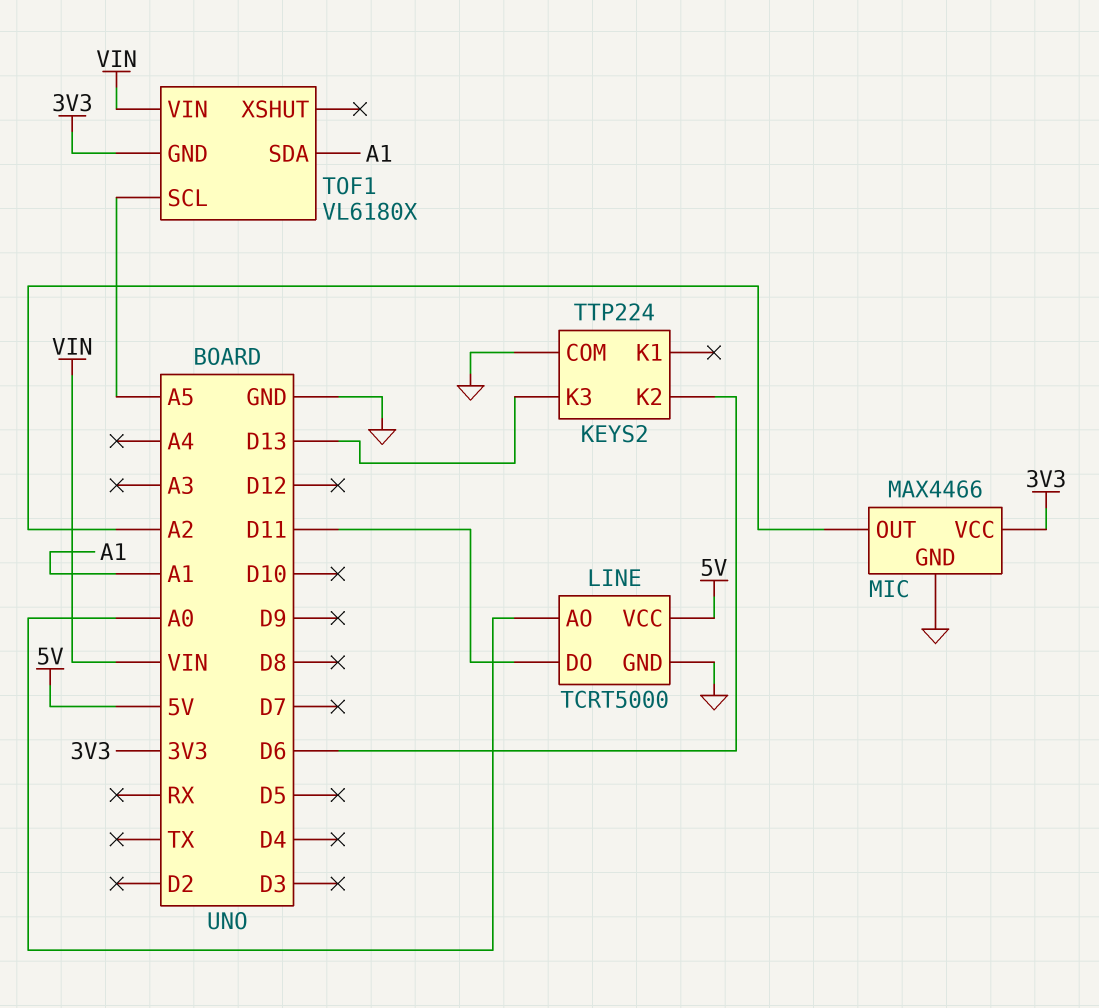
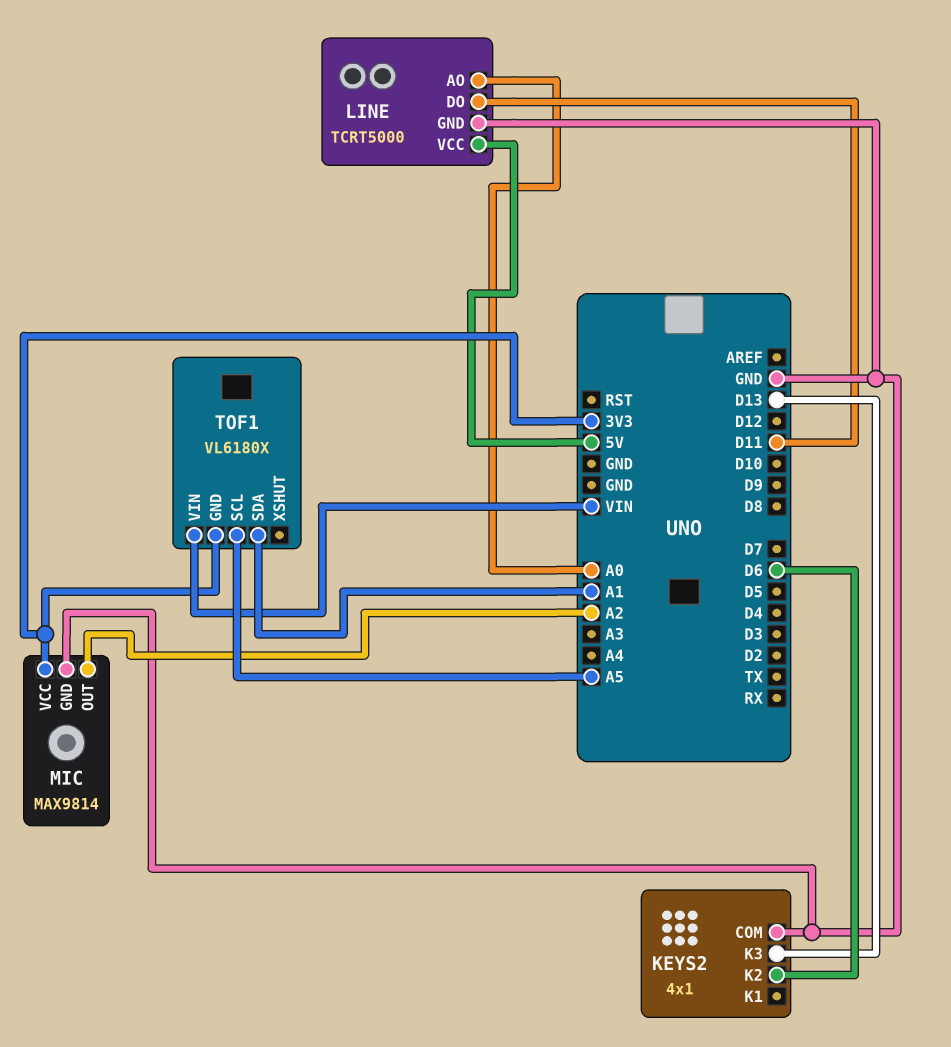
KEYS2: TTP224 -> 4x1
MIC: MAX4466 -> MAX9814

